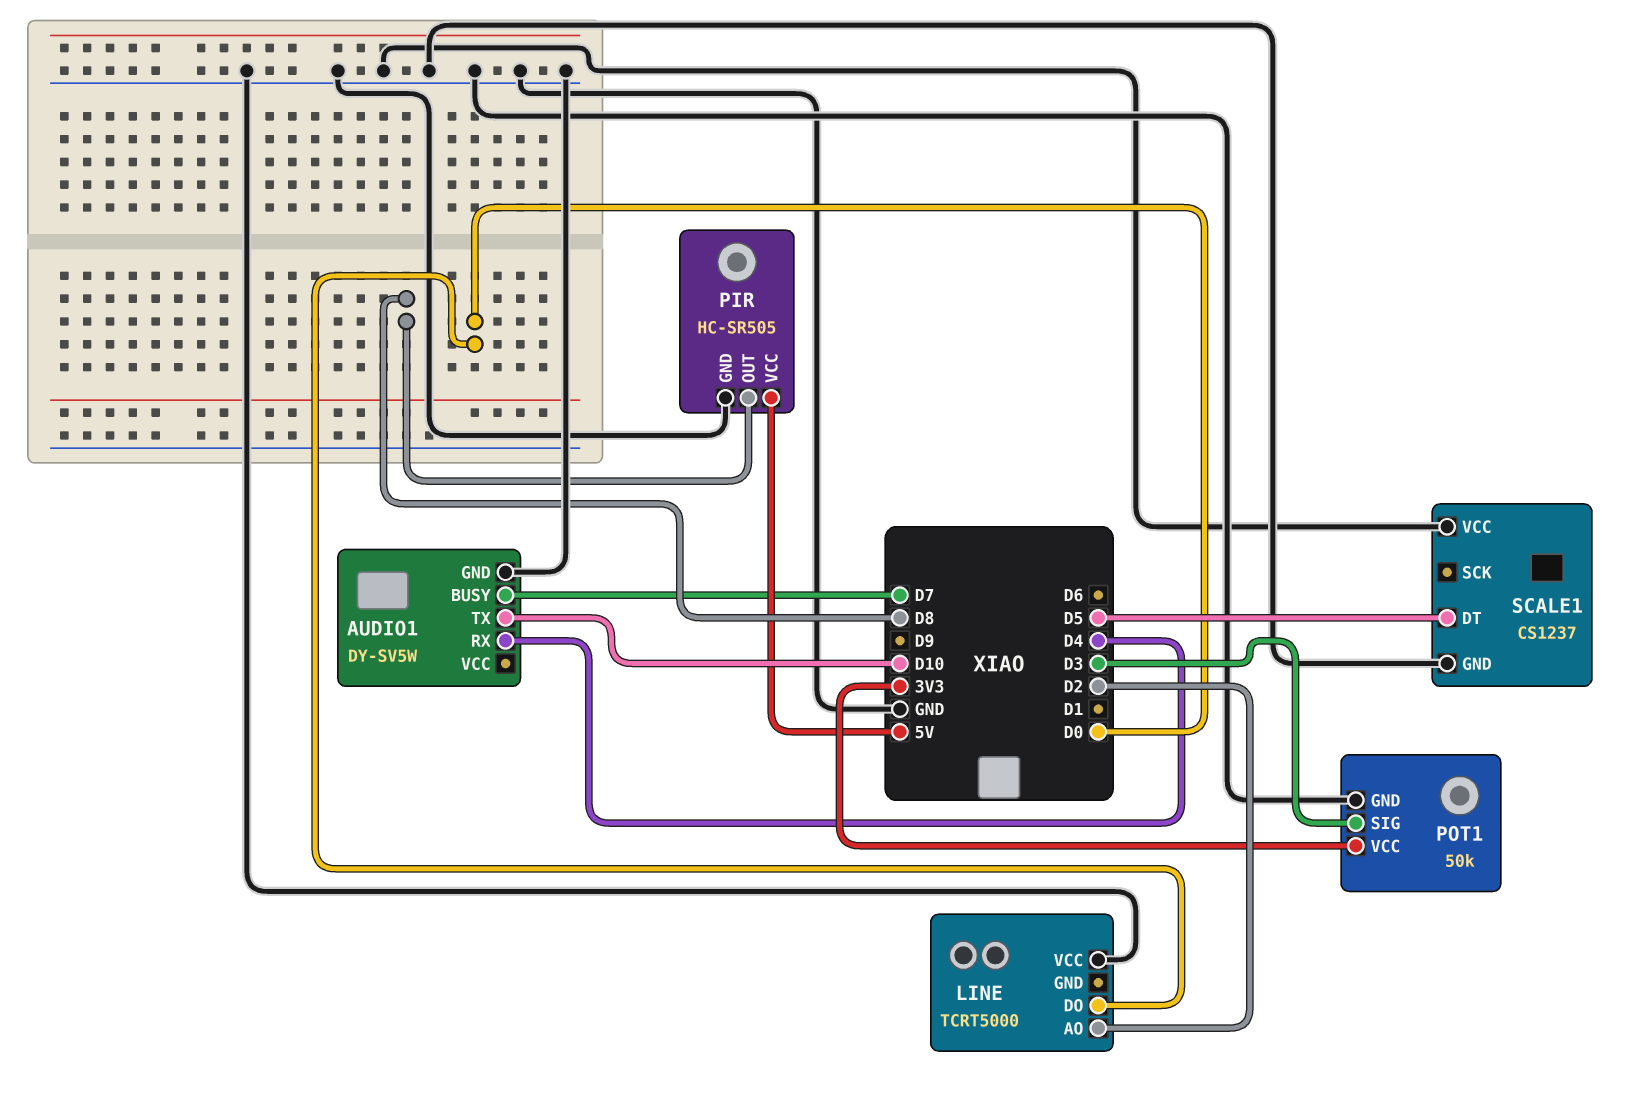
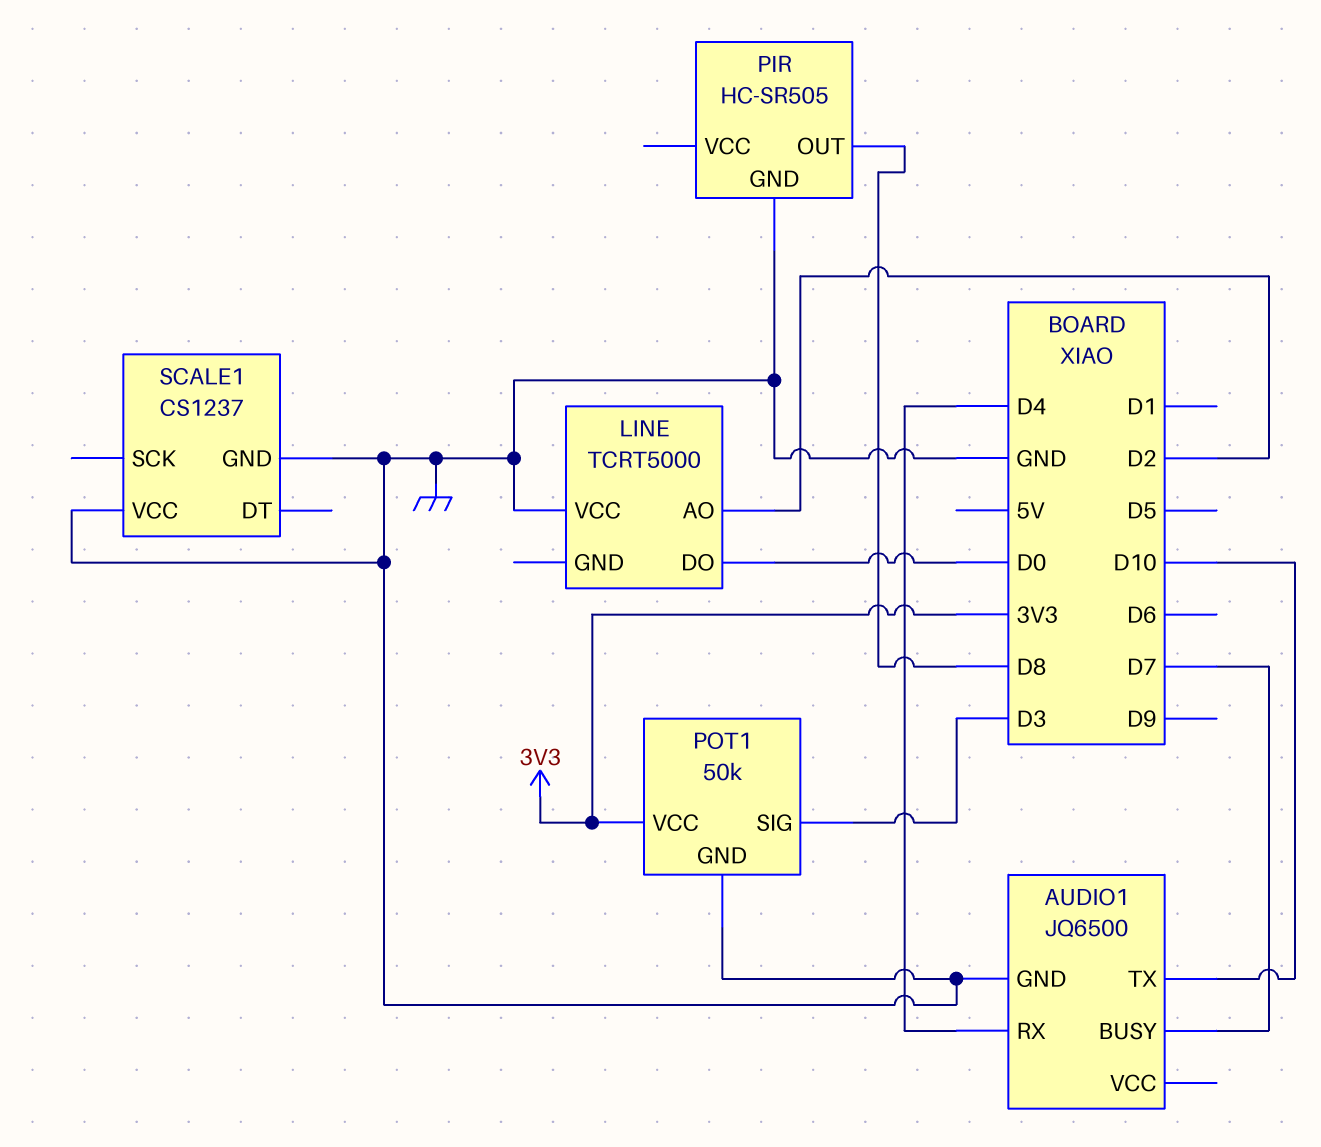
AUDIO1: DY-SV5W -> JQ6500
PIR pin VCC: 5V -> none
SCALE1 pin DT: D5 -> none

